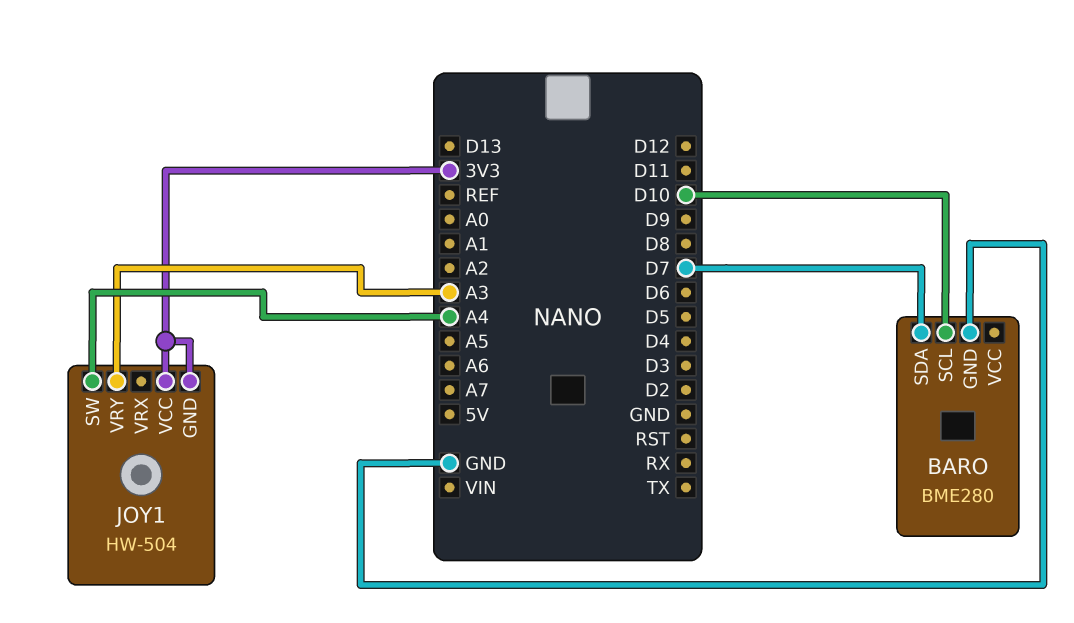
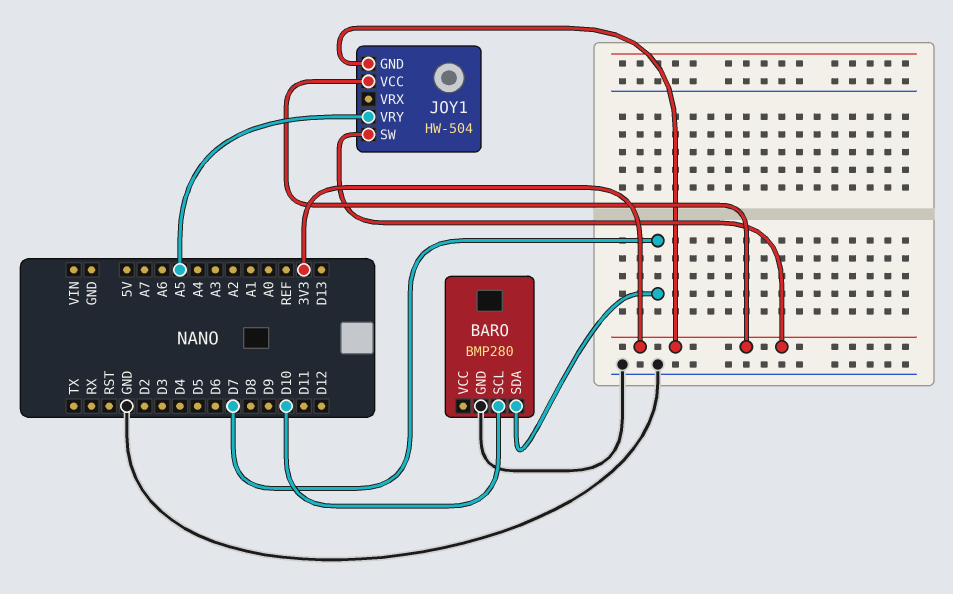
BARO: BME280 -> BMP280
JOY1 pin SW: A4 -> 3V3
JOY1 pin VRY: A3 -> A5

